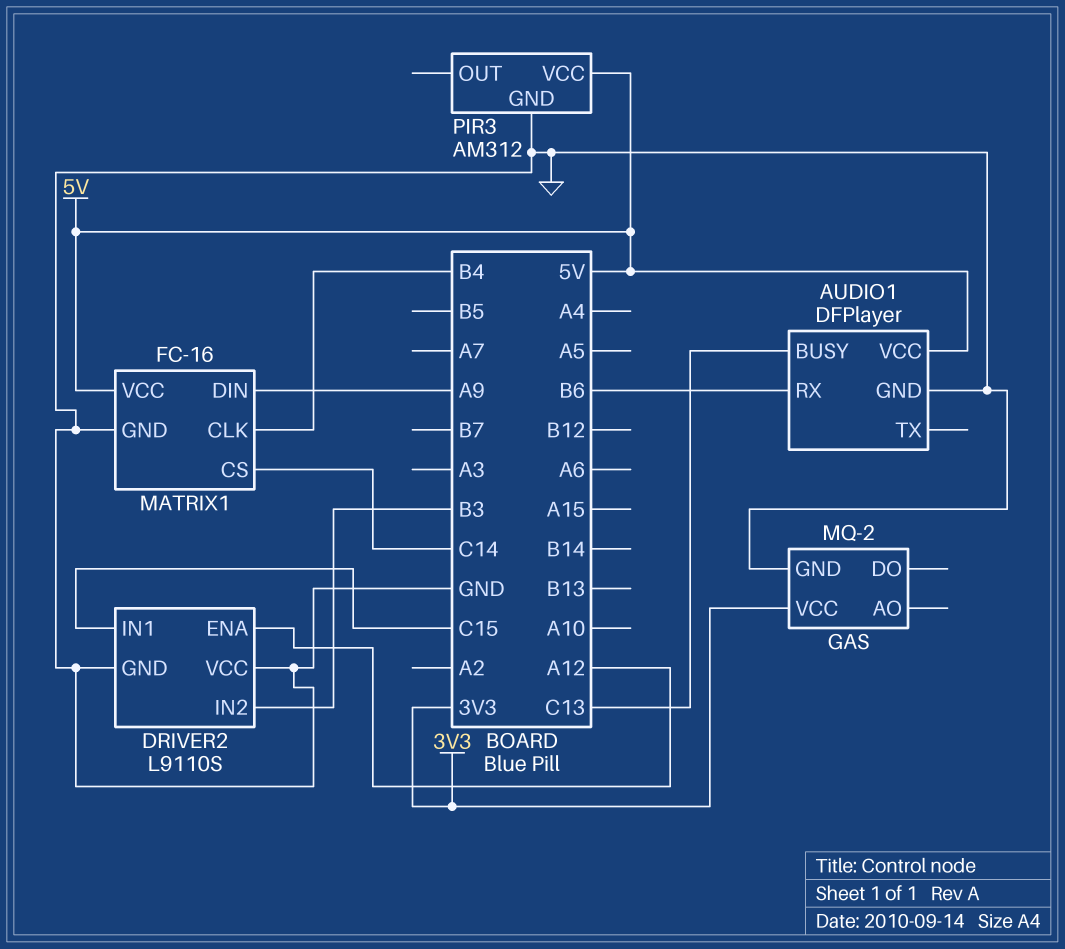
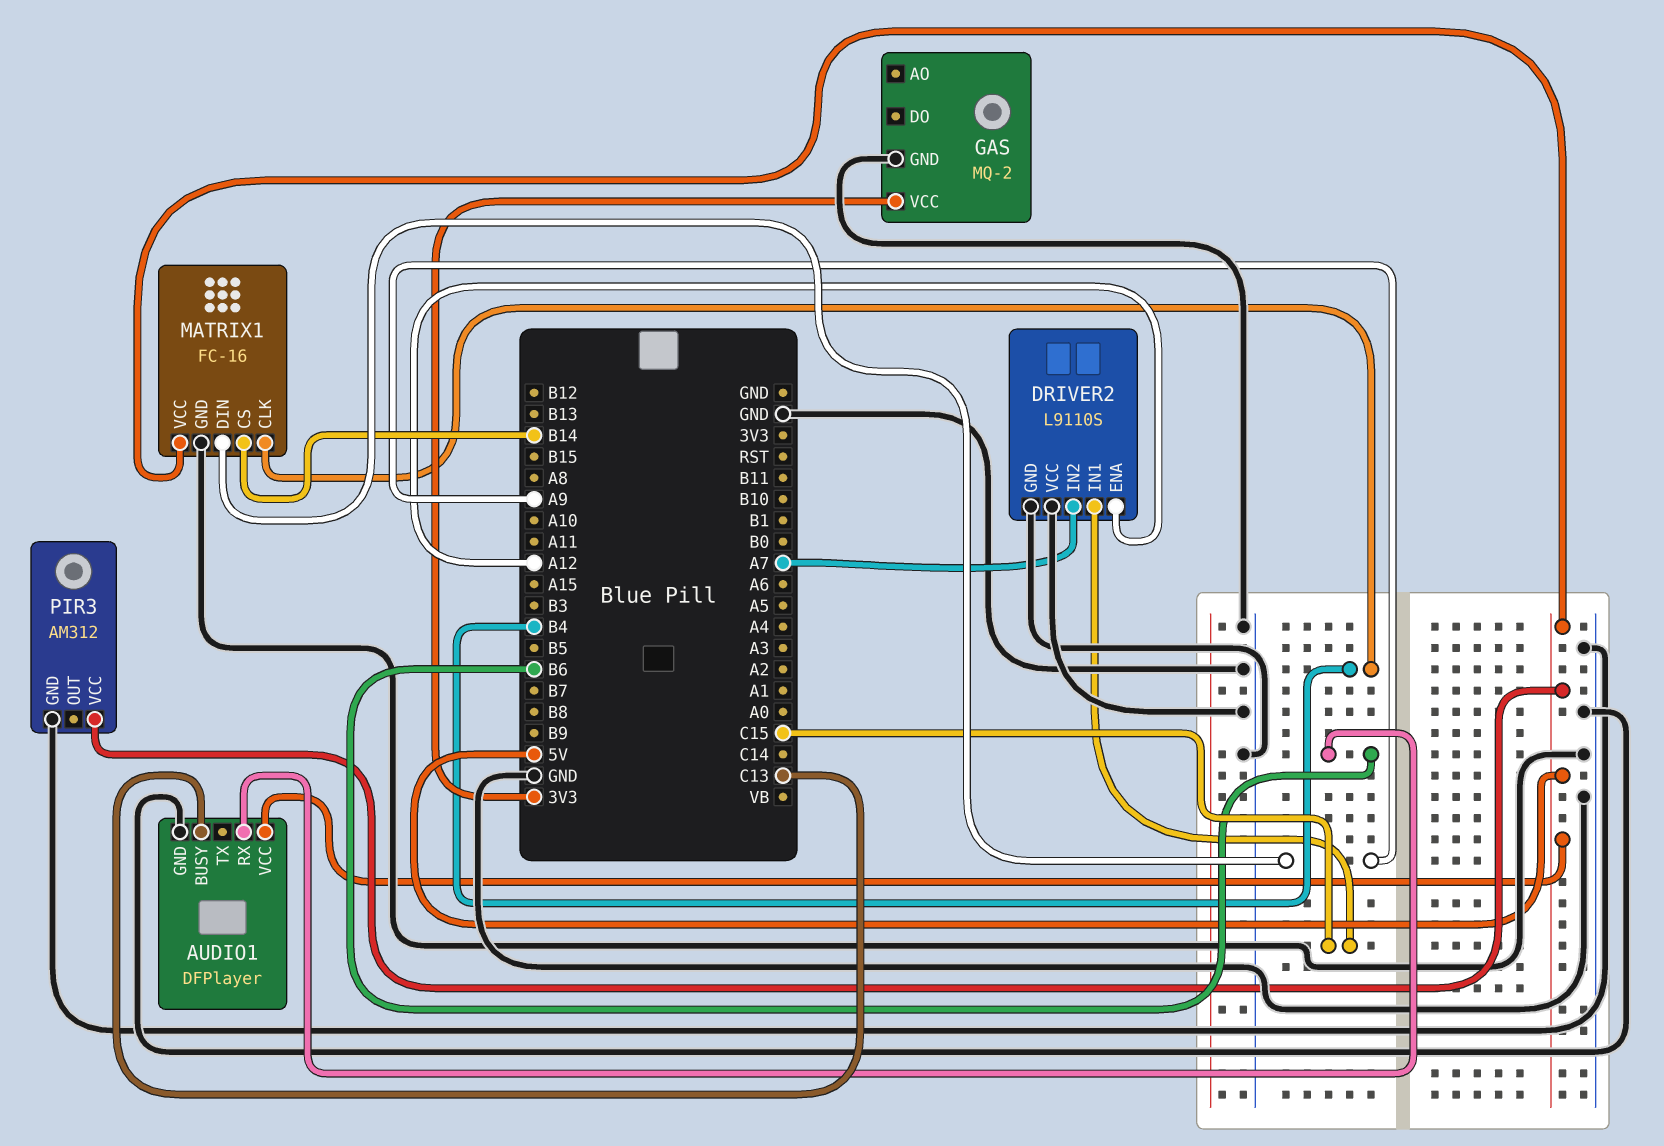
DRIVER2 pin IN2: B3 -> A7
MATRIX1 pin CS: C14 -> B14

